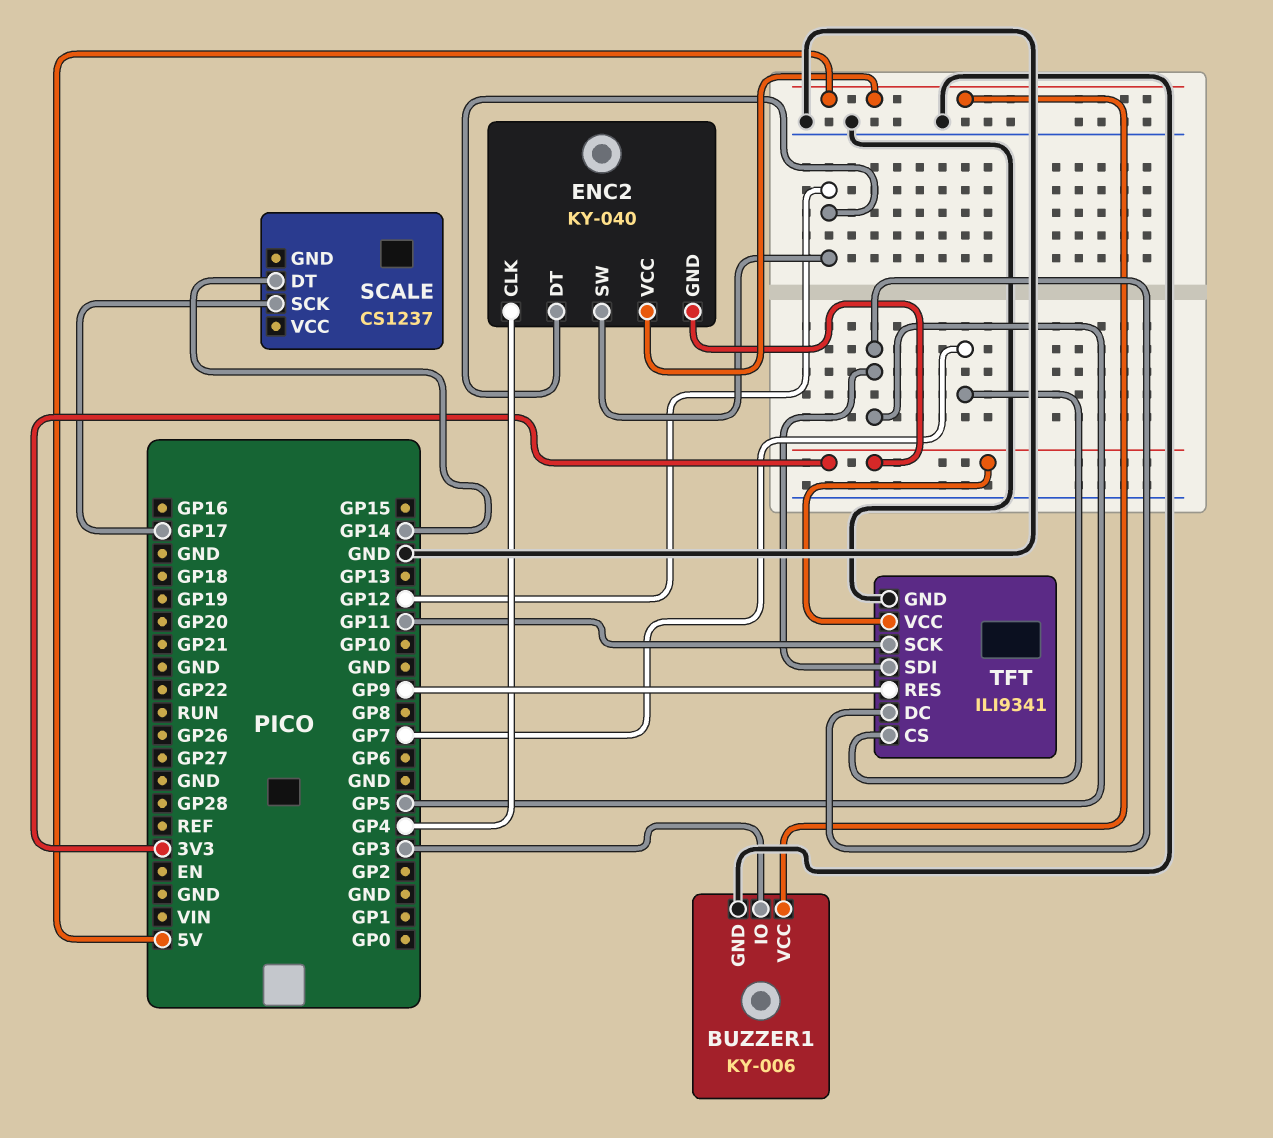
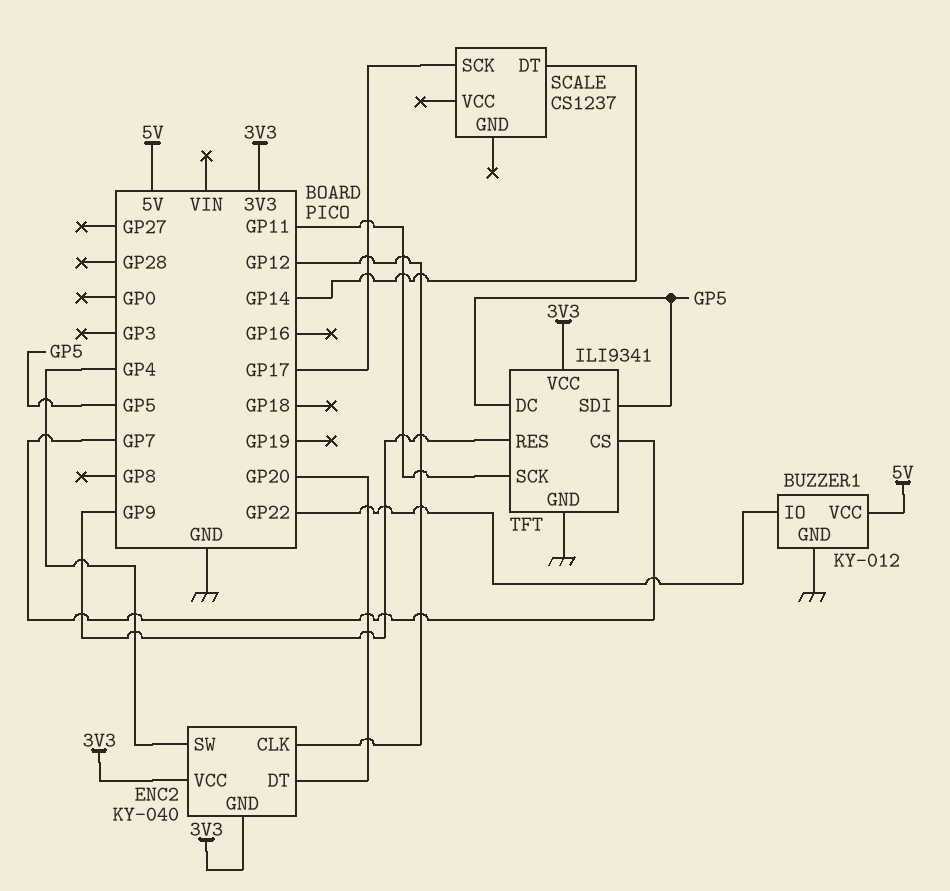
BUZZER1: KY-006 -> KY-012
BUZZER1 pin IO: GP3 -> GP22
ENC2 pin CLK: GP4 -> GP12
ENC2 pin DT: GP12 -> GP20
ENC2 pin SW: GP12 -> GP4
ENC2 pin VCC: 5V -> 3V3

